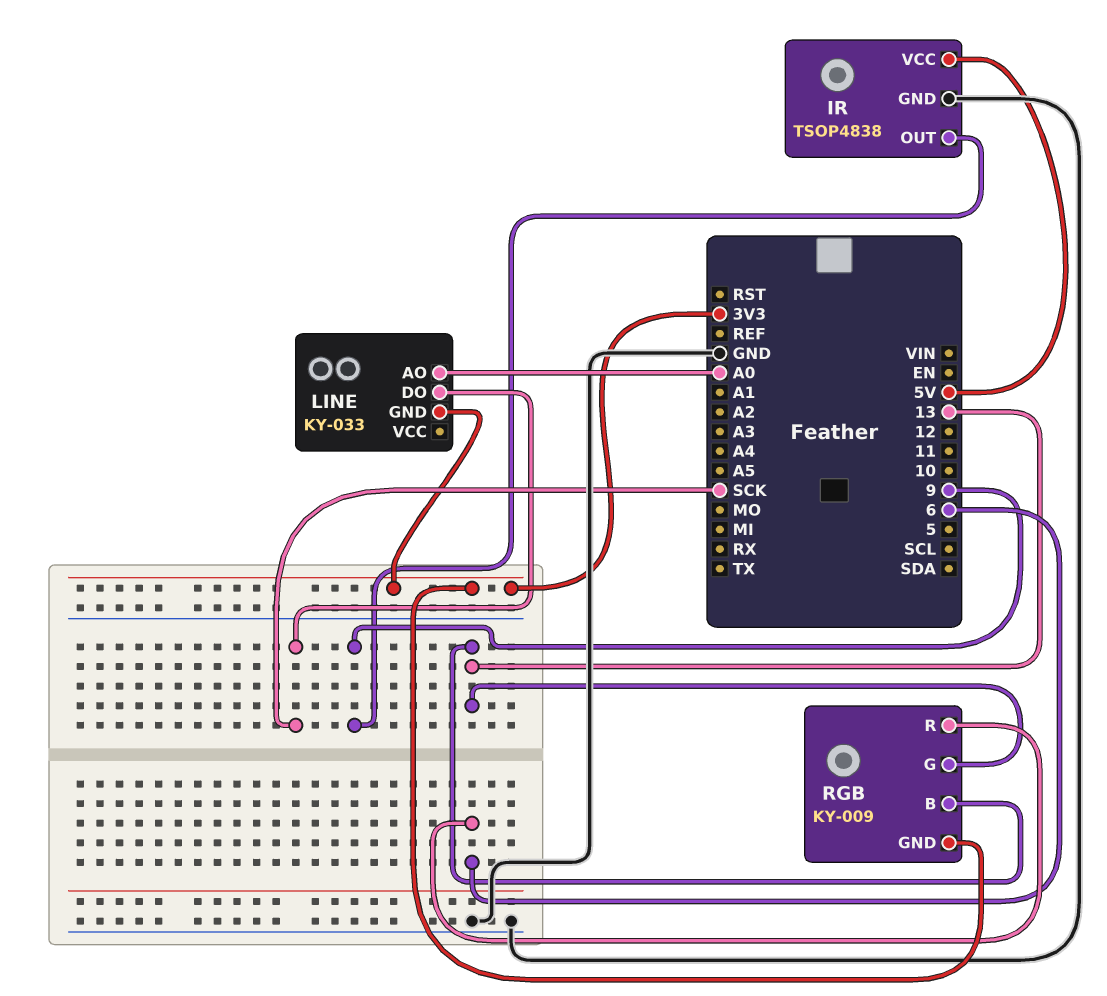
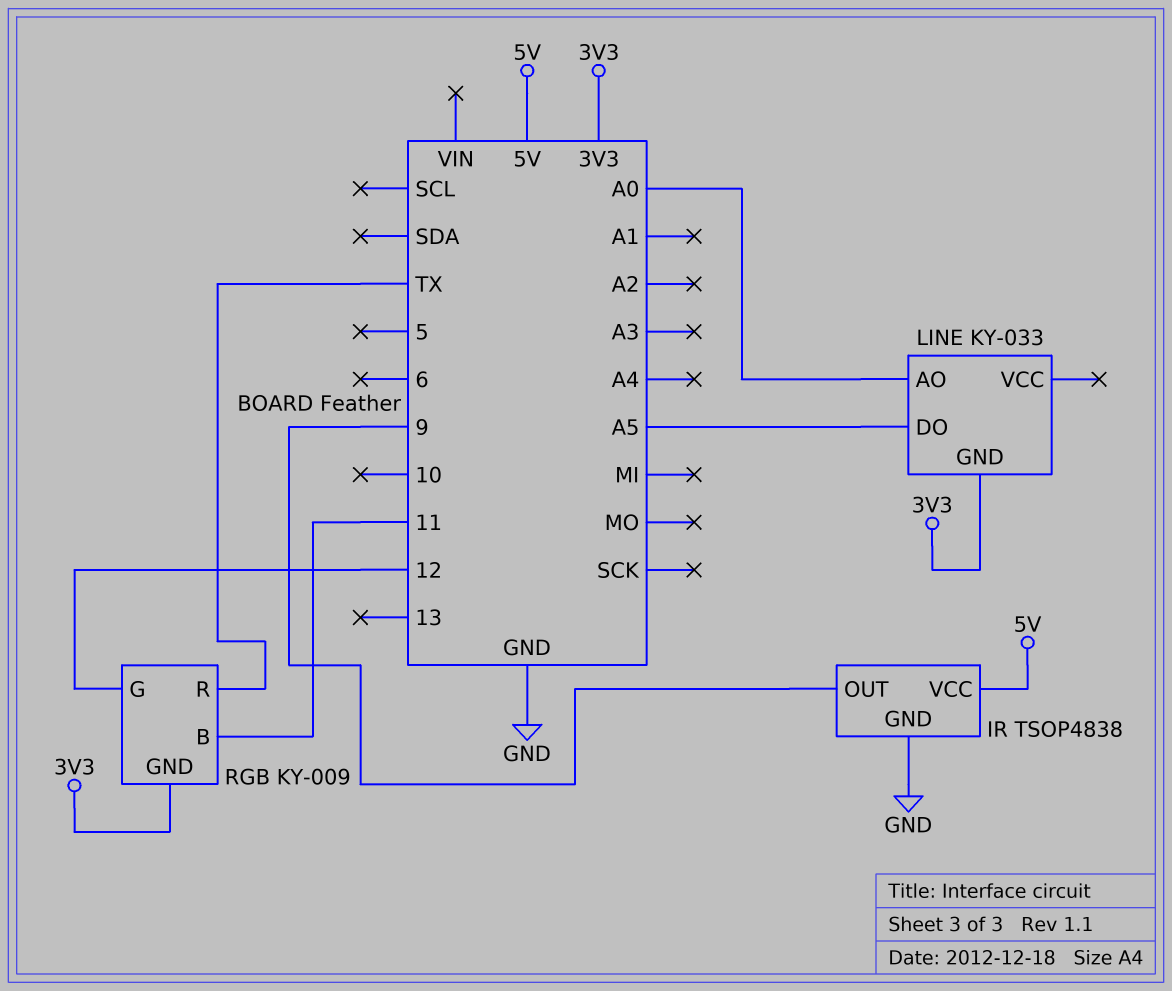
LINE pin DO: SCK -> A5
RGB pin B: 13 -> 11
RGB pin G: 13 -> 12
RGB pin R: 6 -> TX

